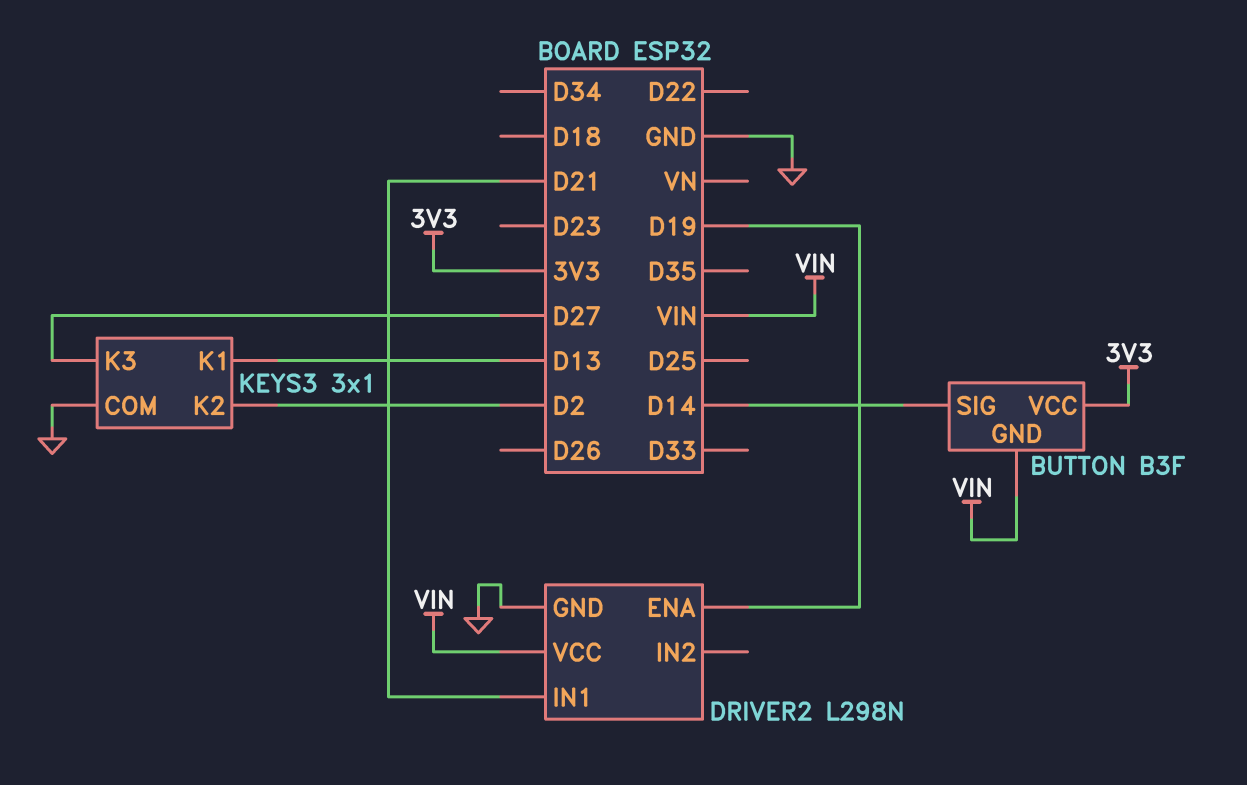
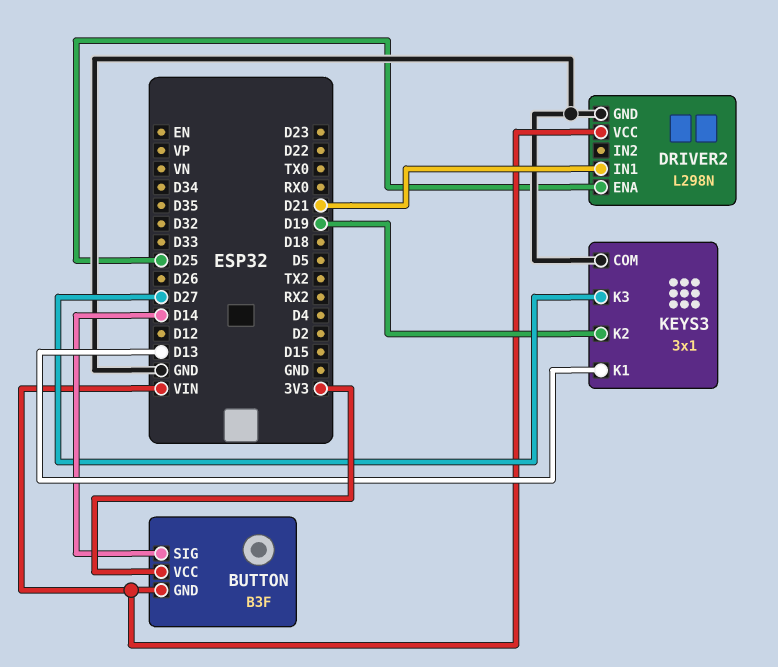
DRIVER2 pin ENA: D19 -> D25
KEYS3 pin K2: D2 -> D19

